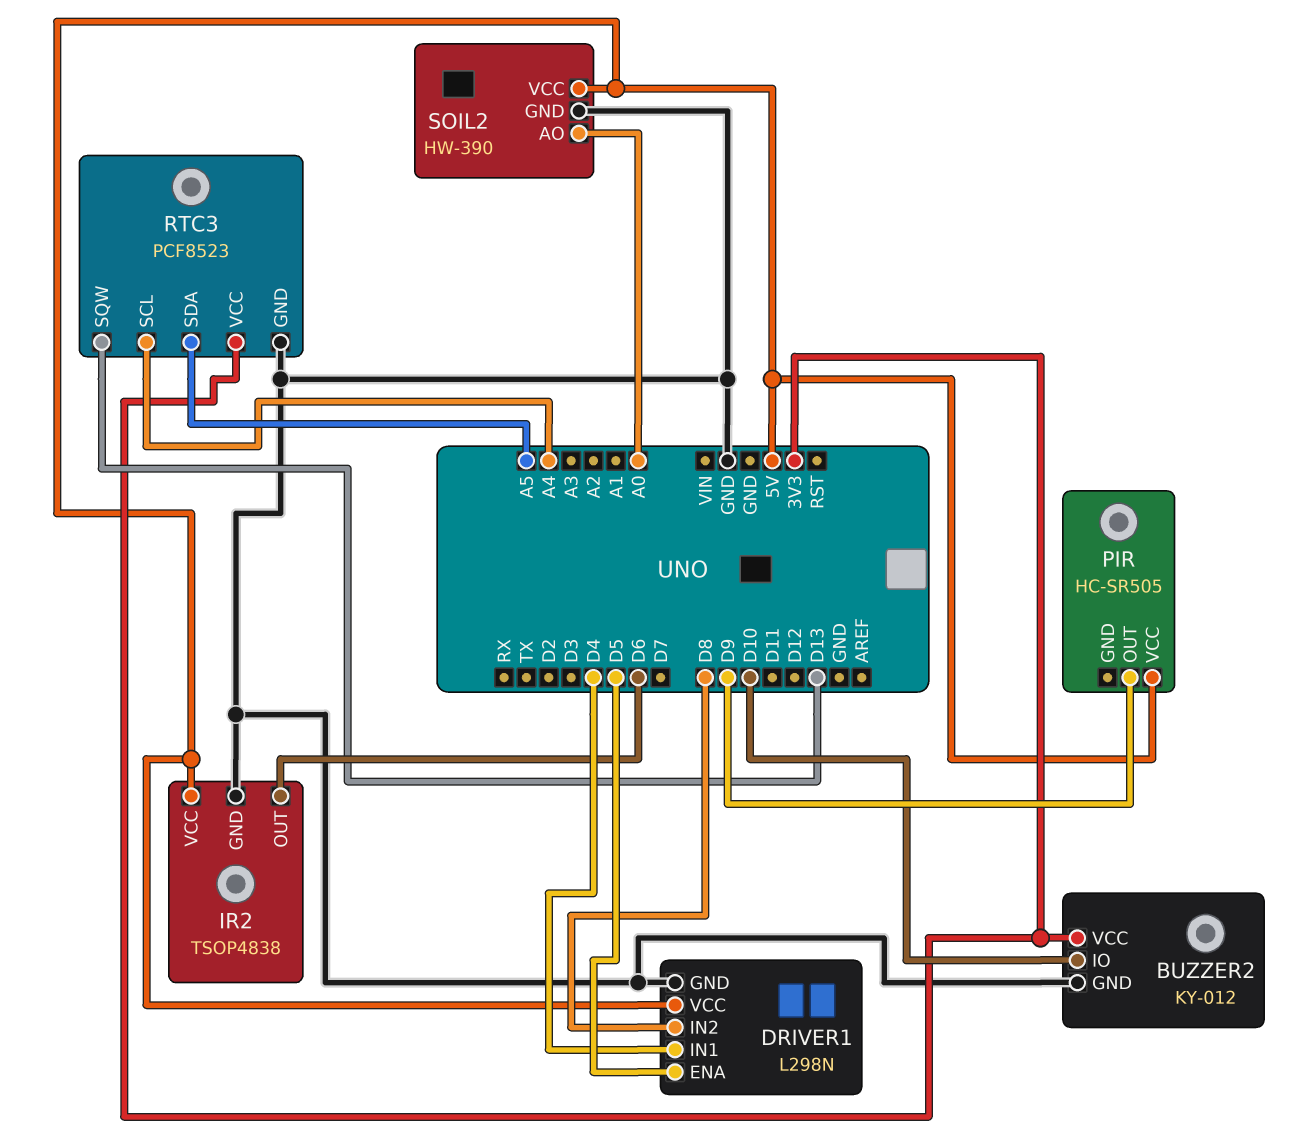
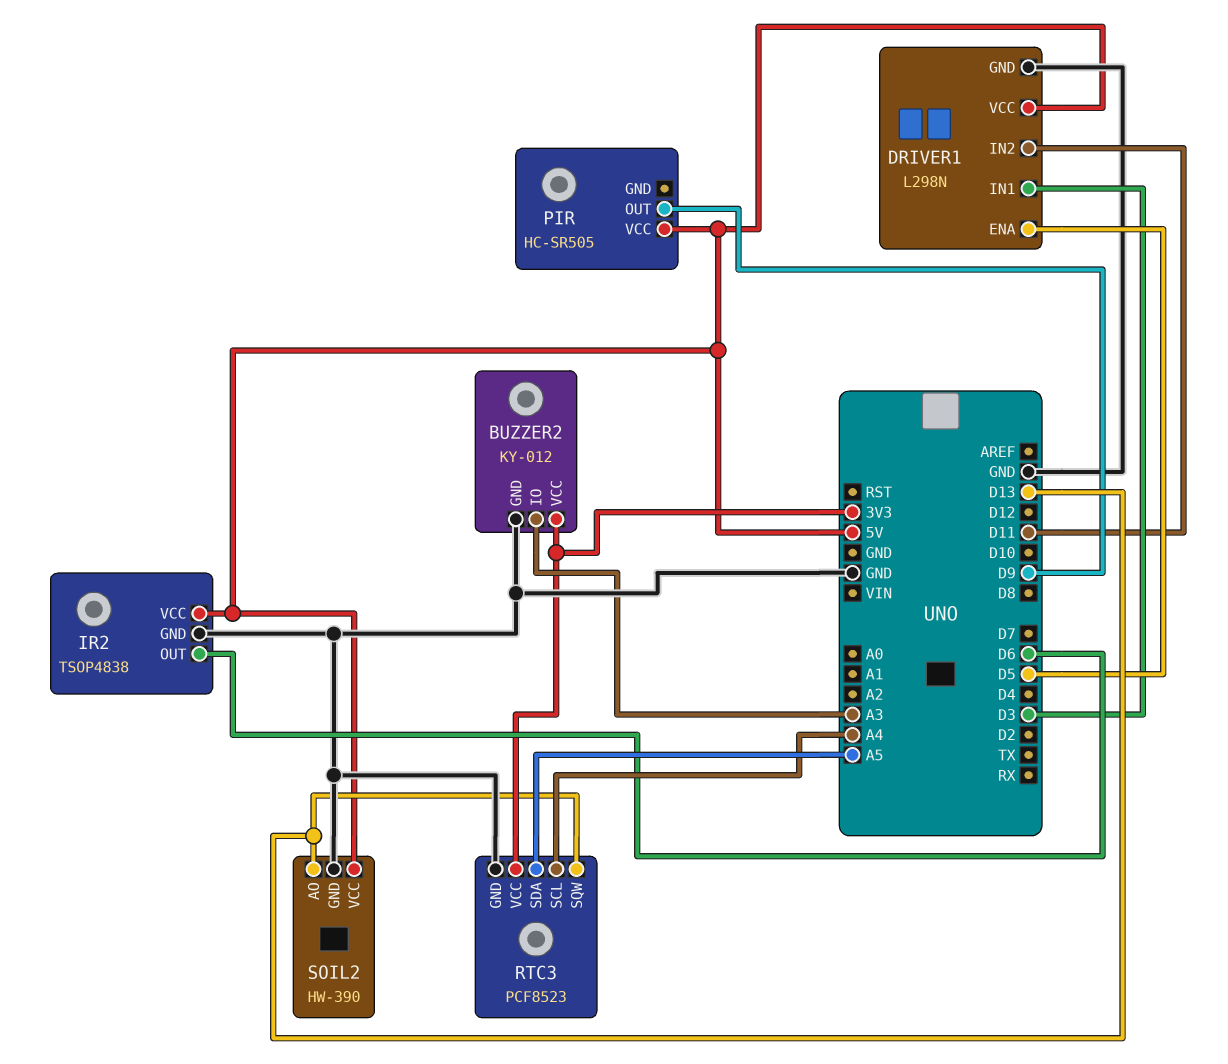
BUZZER2 pin IO: D10 -> A3
DRIVER1 pin IN1: D4 -> D3
DRIVER1 pin IN2: D8 -> D11
SOIL2 pin AO: A0 -> D13

